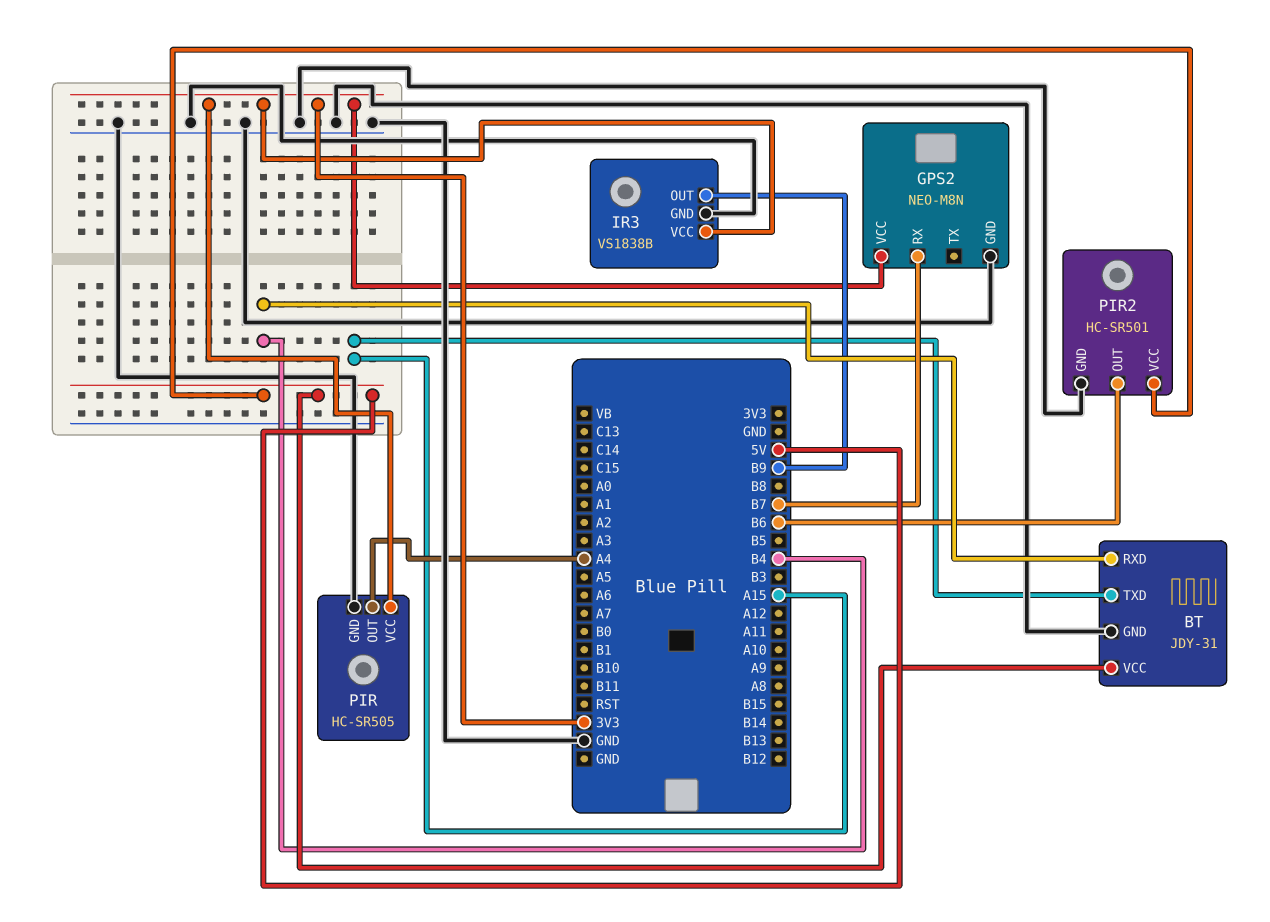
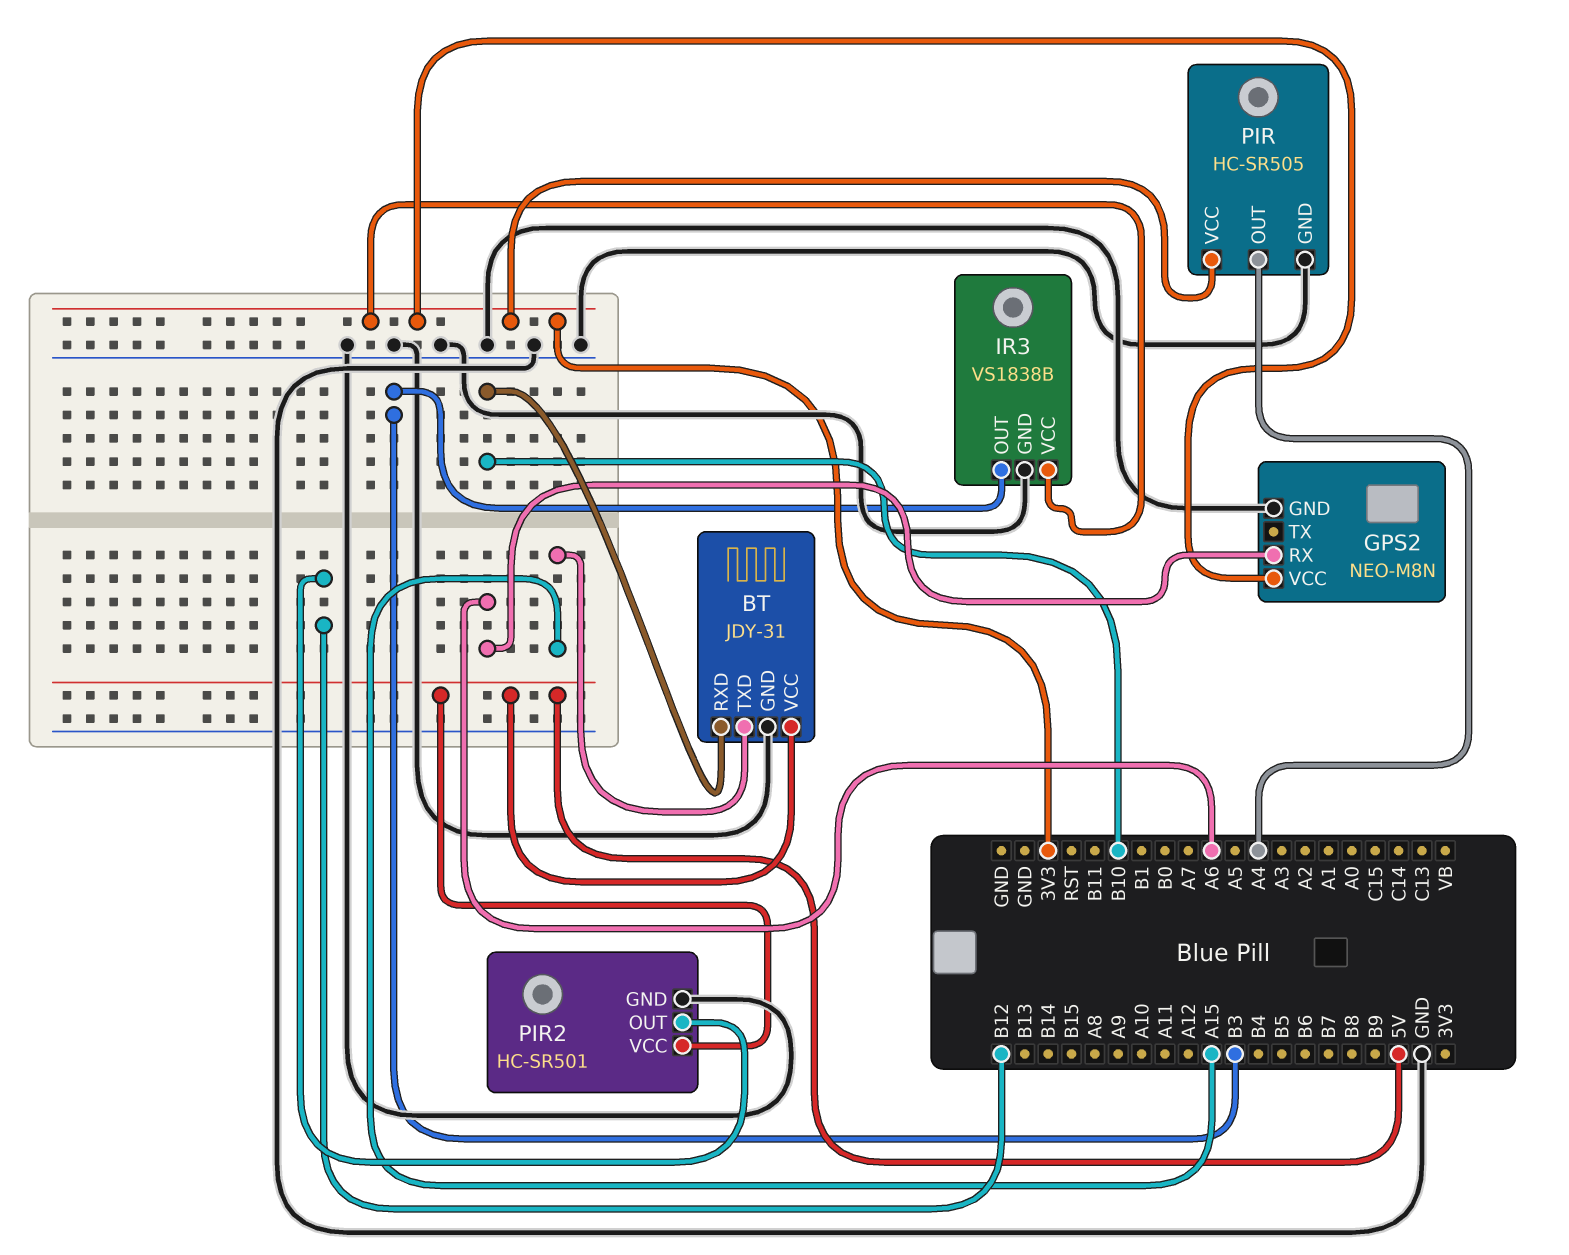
BT pin RXD: B4 -> B10
GPS2 pin RX: B7 -> A6
IR3 pin OUT: B9 -> B3
PIR2 pin OUT: B6 -> B12

